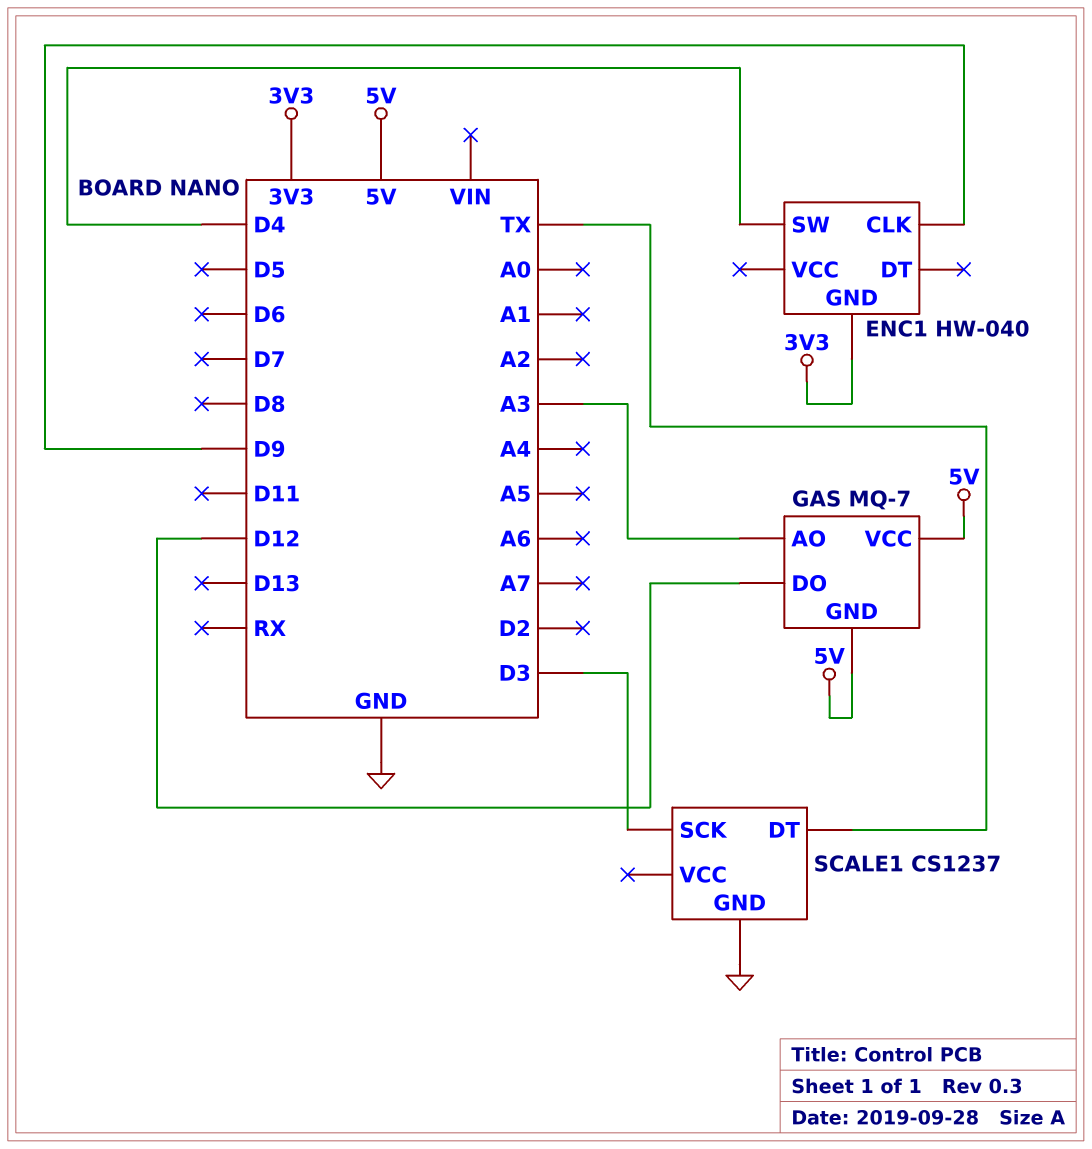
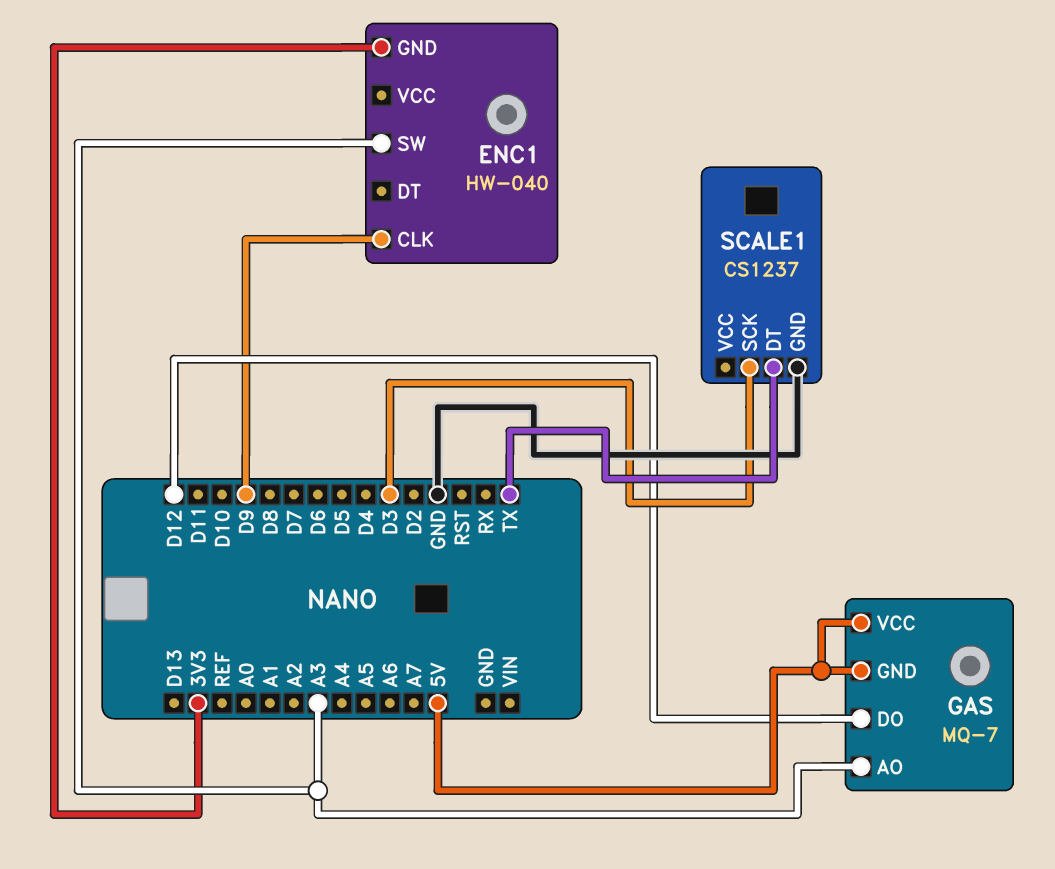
ENC1 pin SW: D4 -> A3

